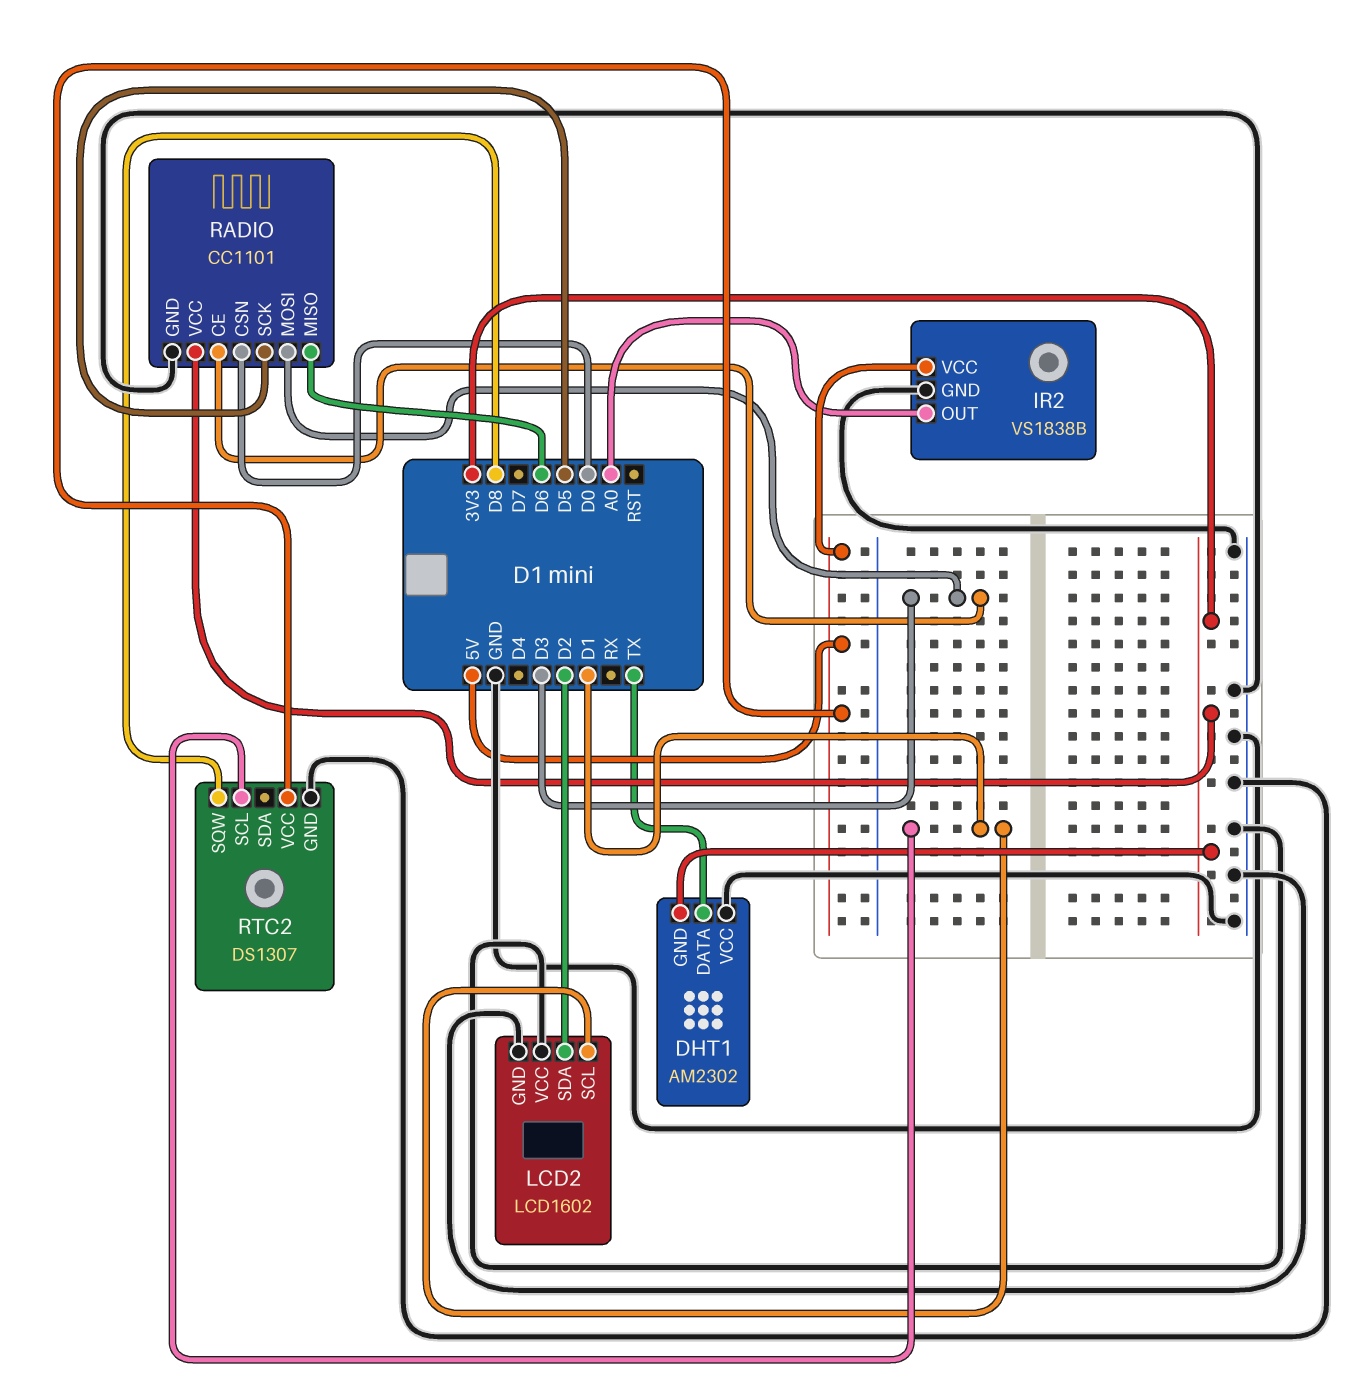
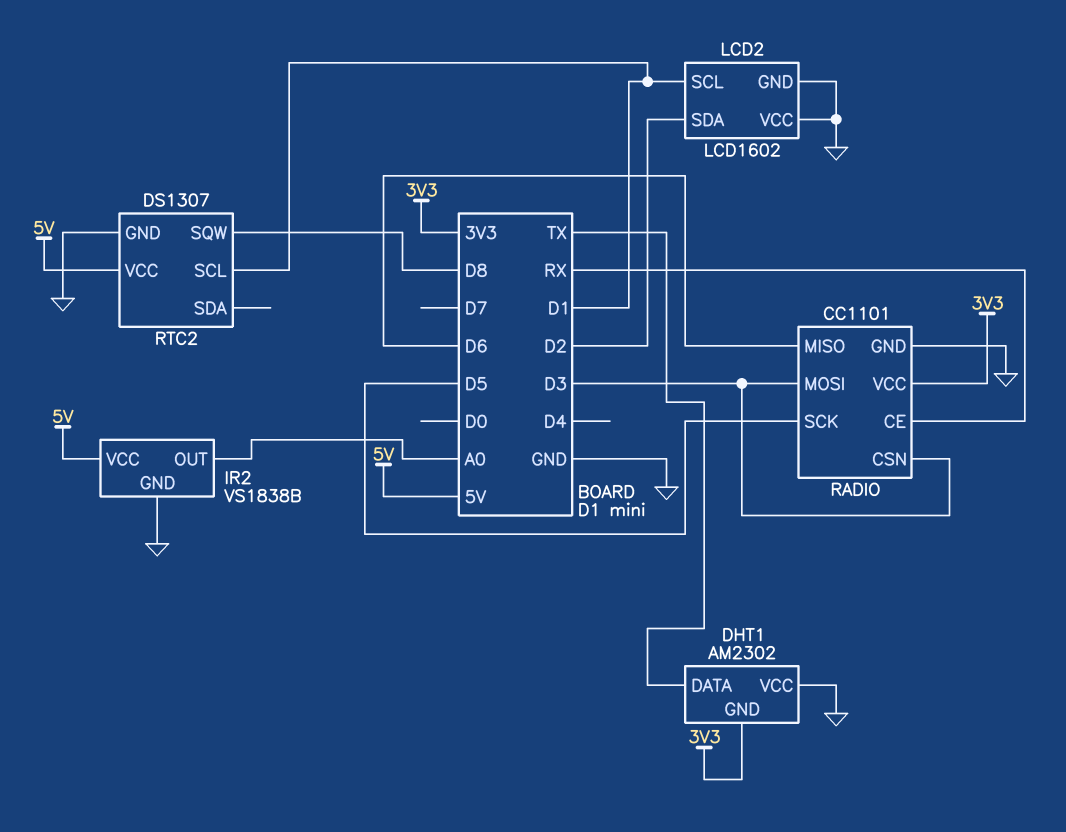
RADIO pin CE: D3 -> RX
RADIO pin CSN: D0 -> D3

